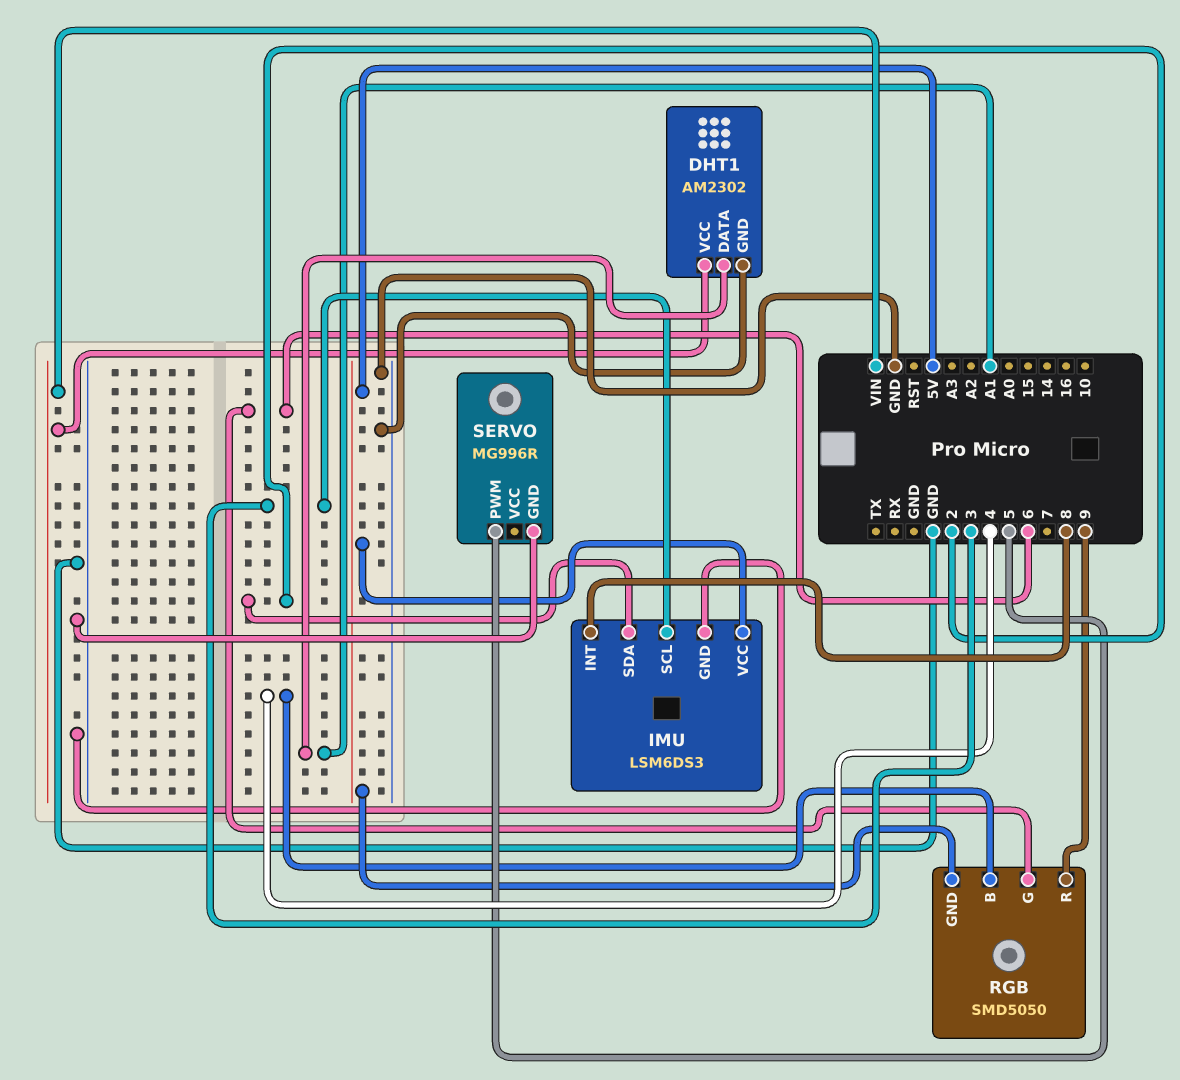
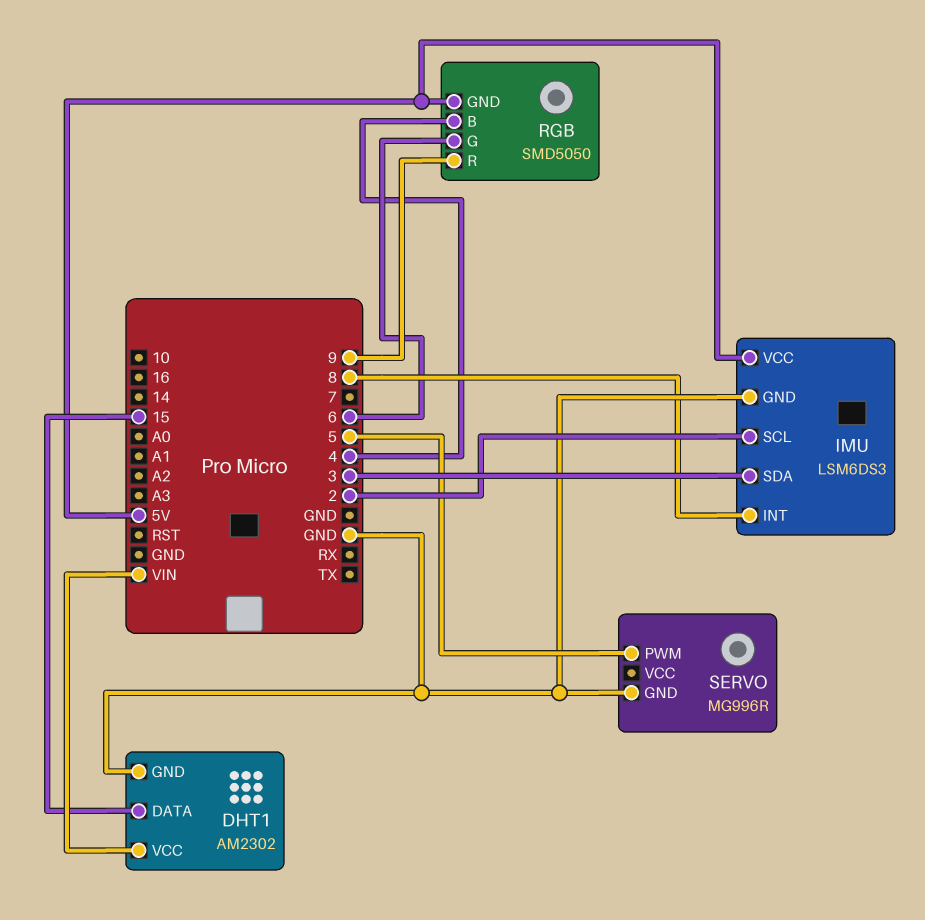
DHT1 pin DATA: A1 -> 15
IMU pin SCL: 3 -> 2
IMU pin SDA: 2 -> 3

